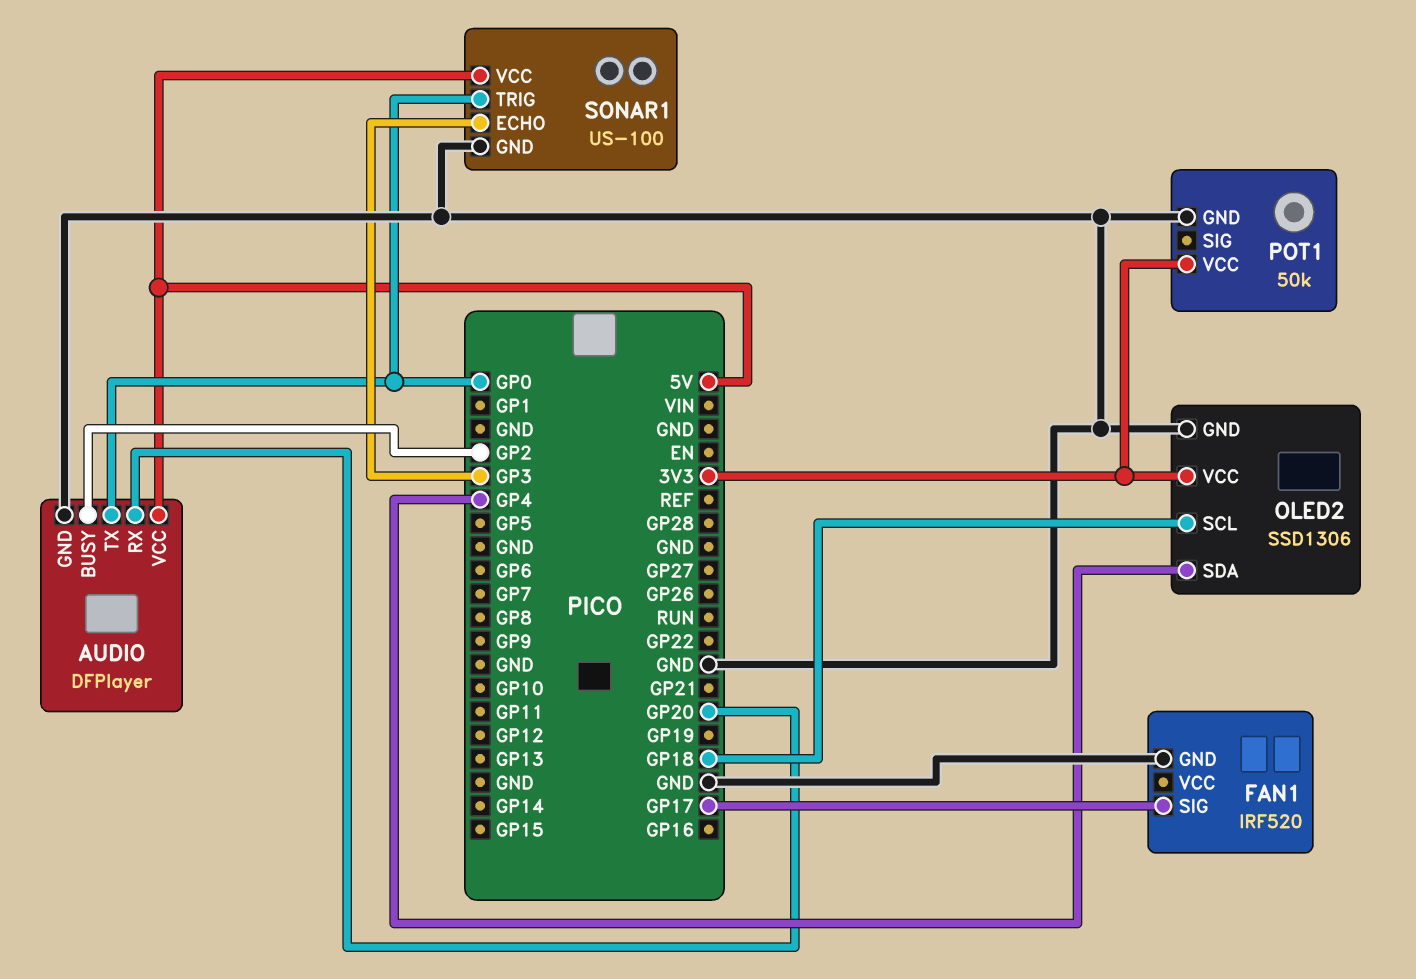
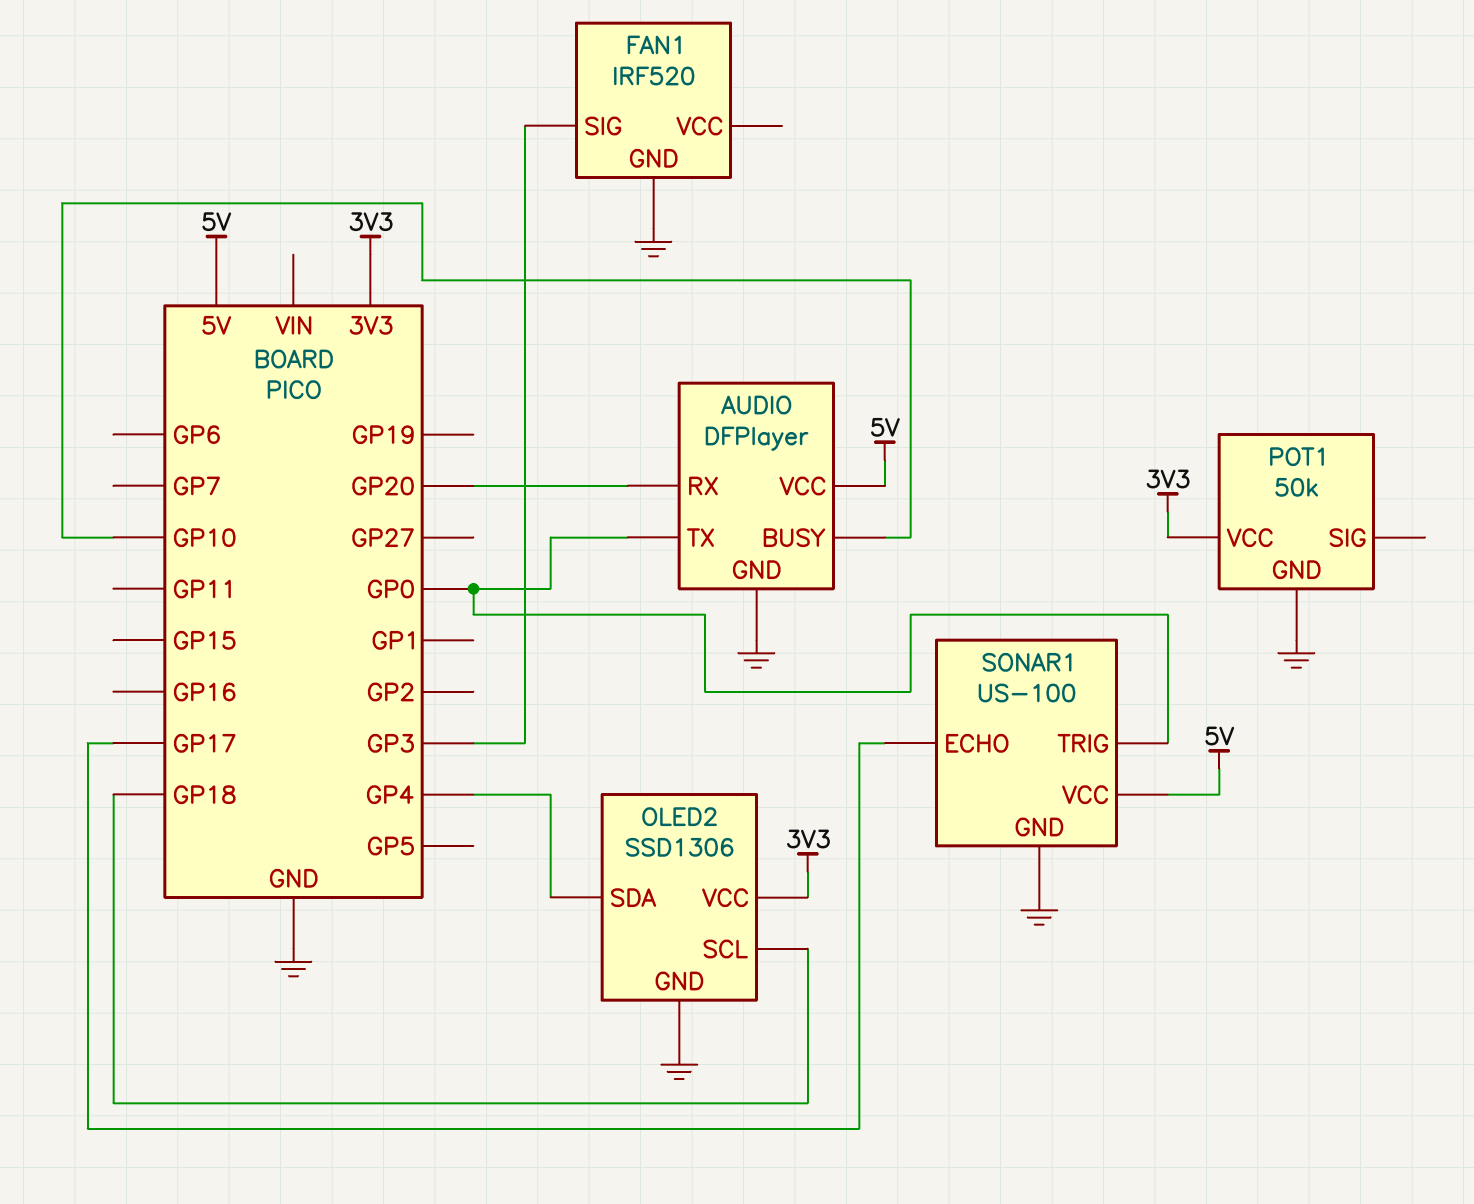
AUDIO pin BUSY: GP2 -> GP10
FAN1 pin SIG: GP17 -> GP3
SONAR1 pin ECHO: GP3 -> GP17

